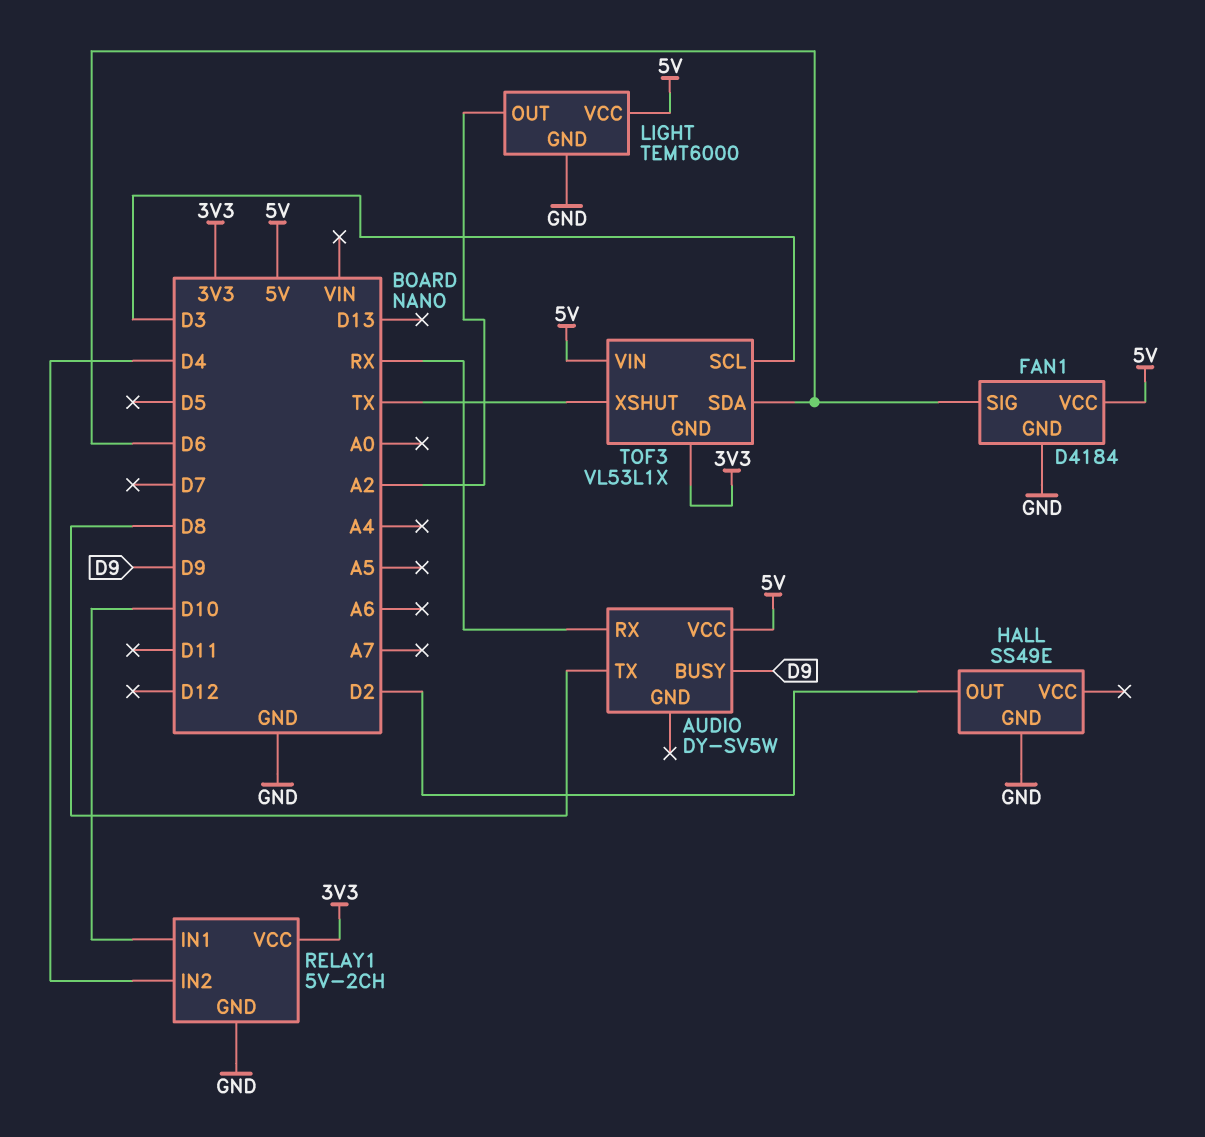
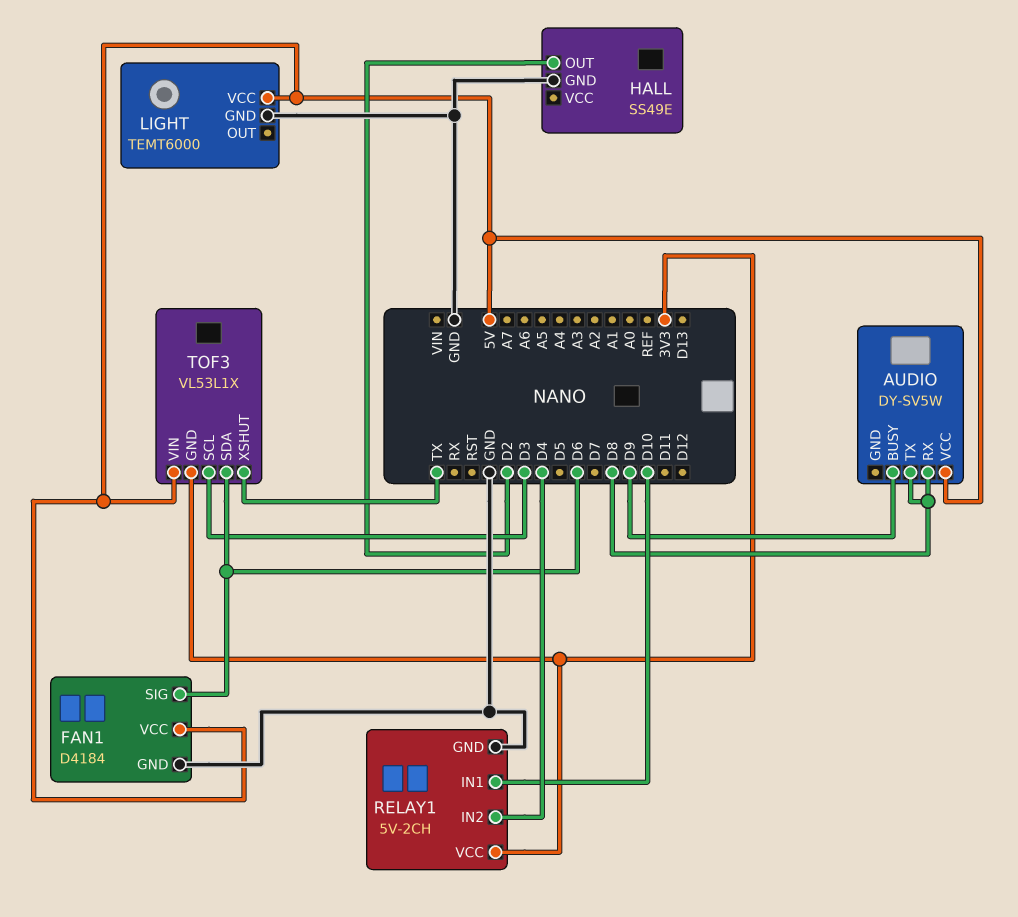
AUDIO pin RX: RX -> D8
LIGHT pin OUT: A2 -> none

